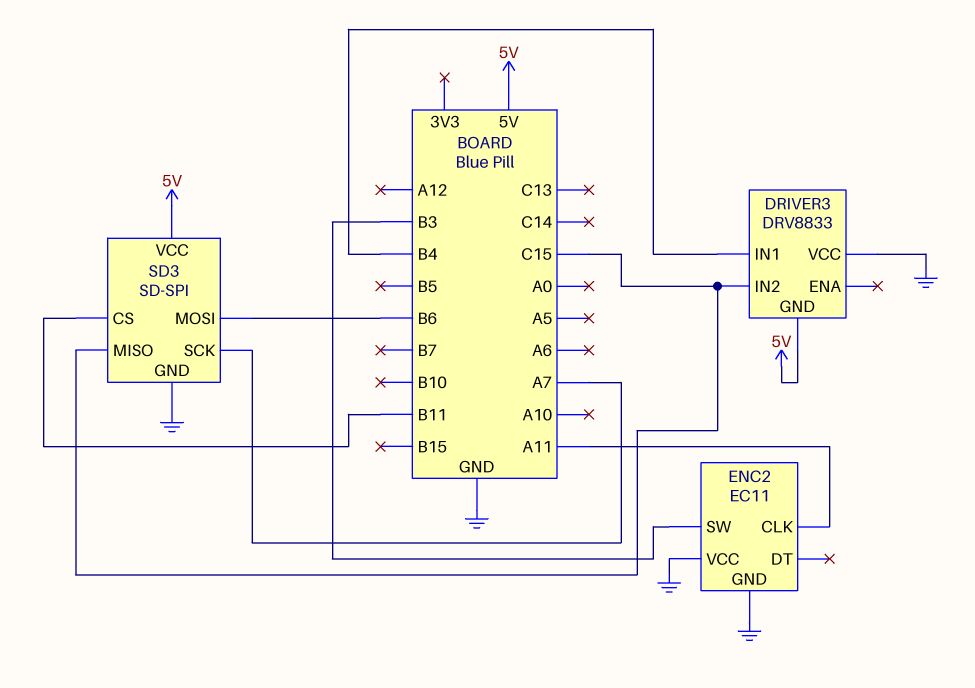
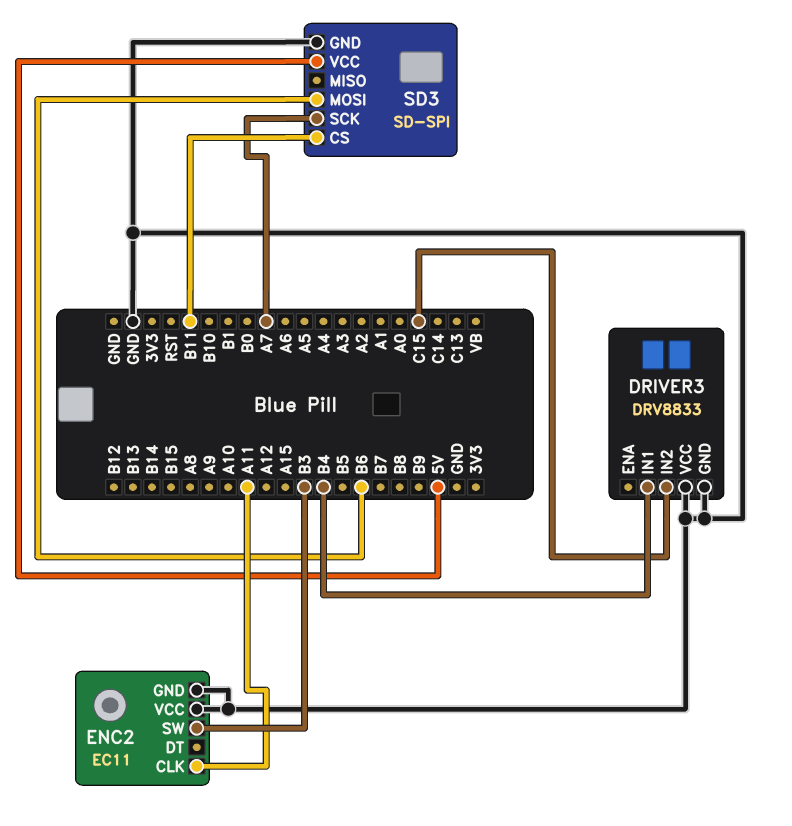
DRIVER3 pin GND: 5V -> GND
SD3 pin MISO: C15 -> none

